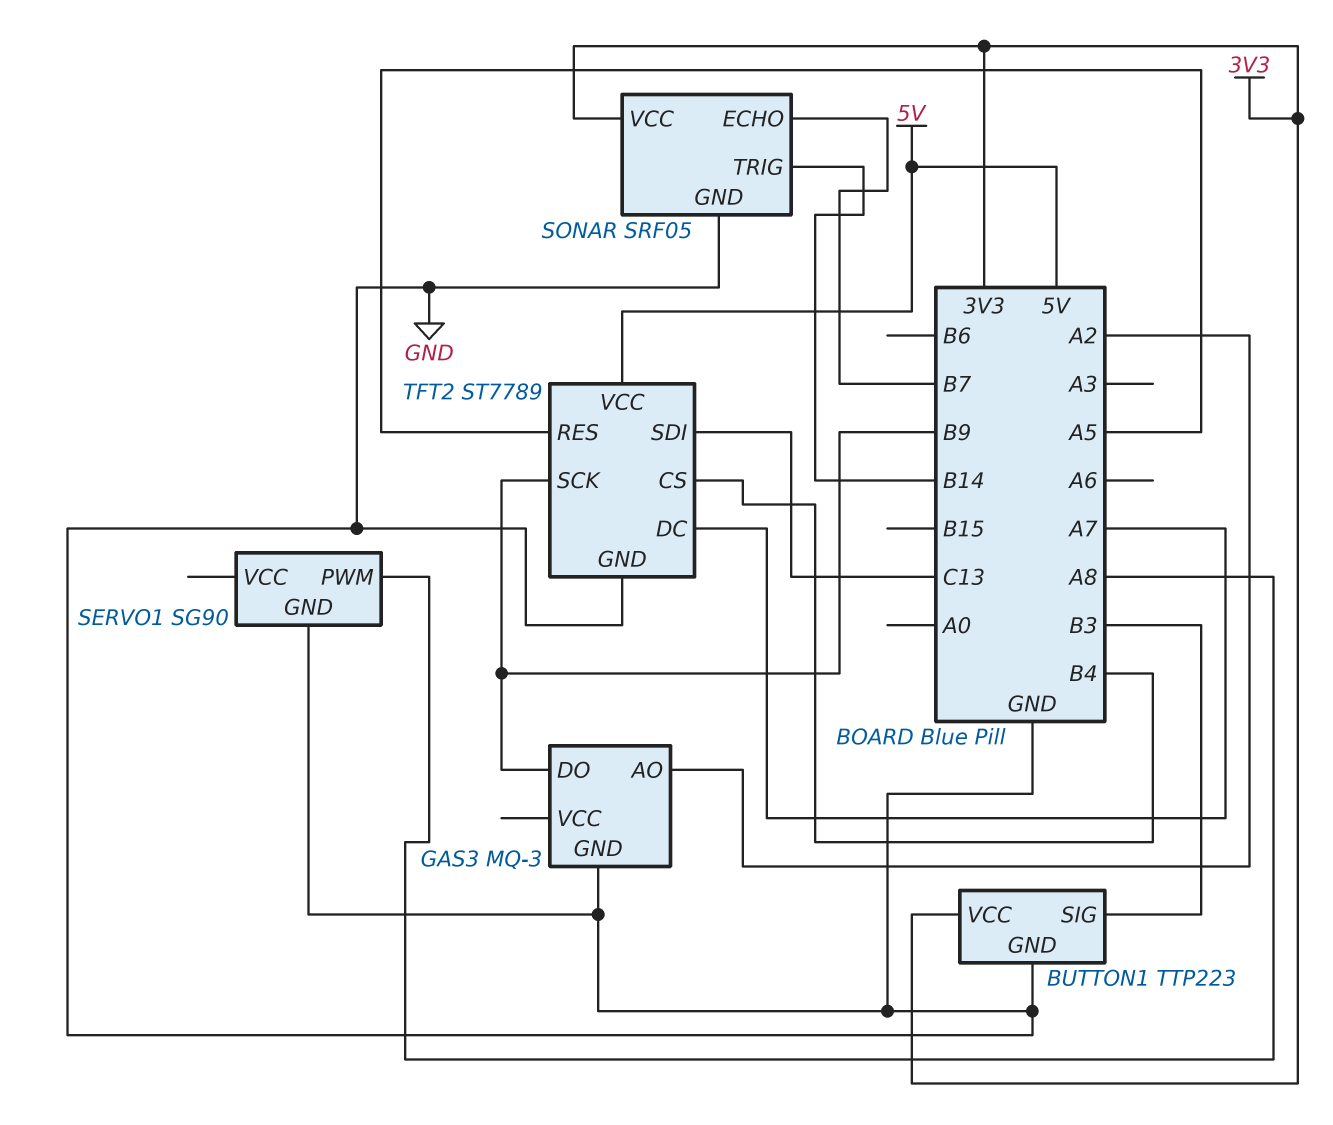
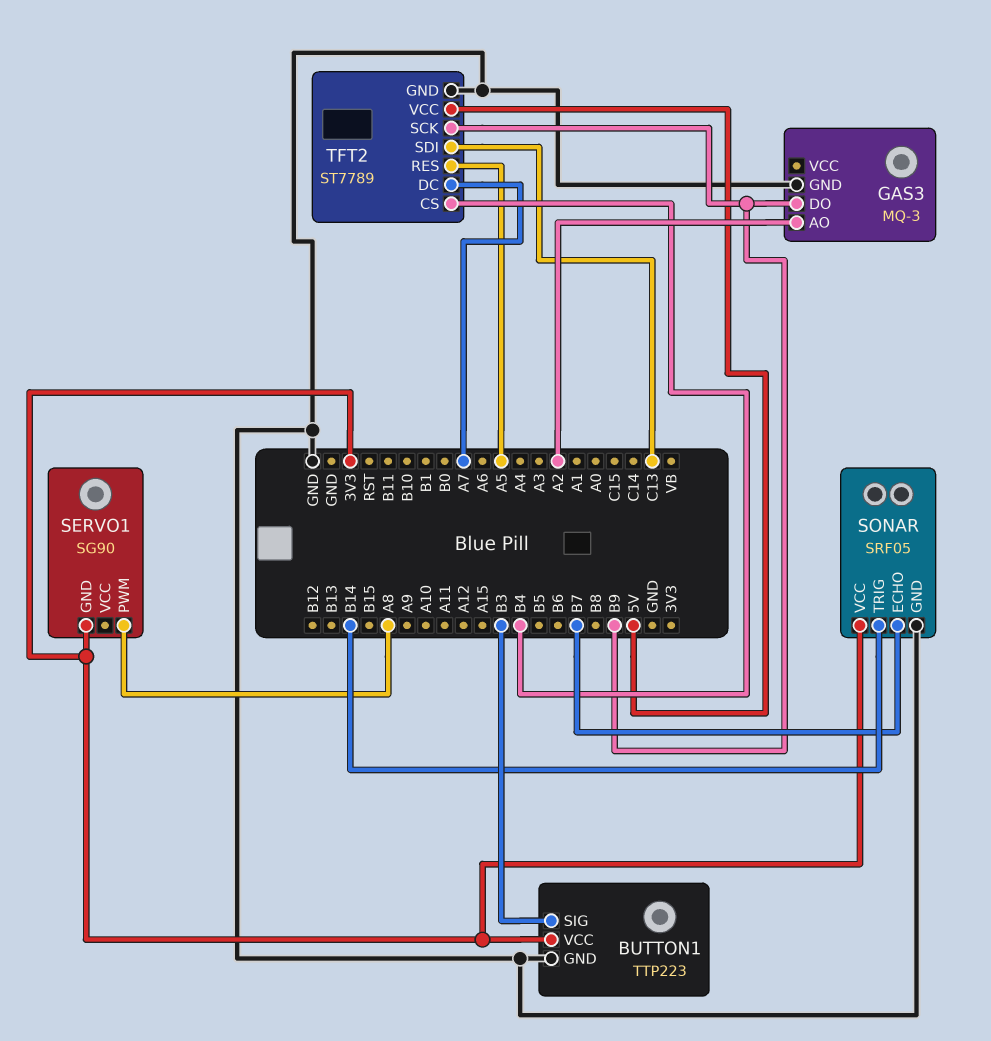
SERVO1 pin GND: GND -> 3V3

